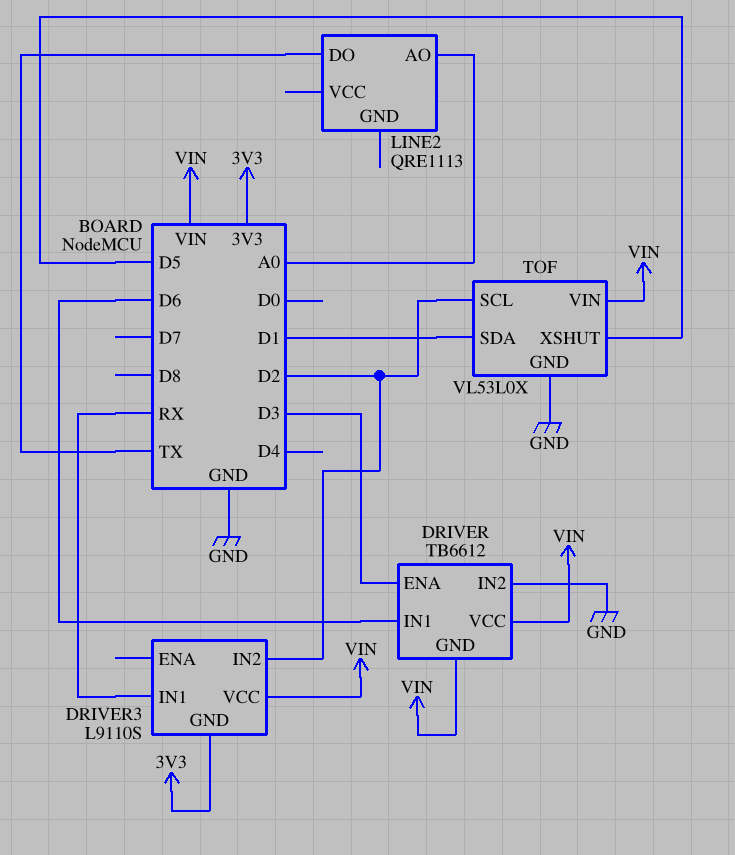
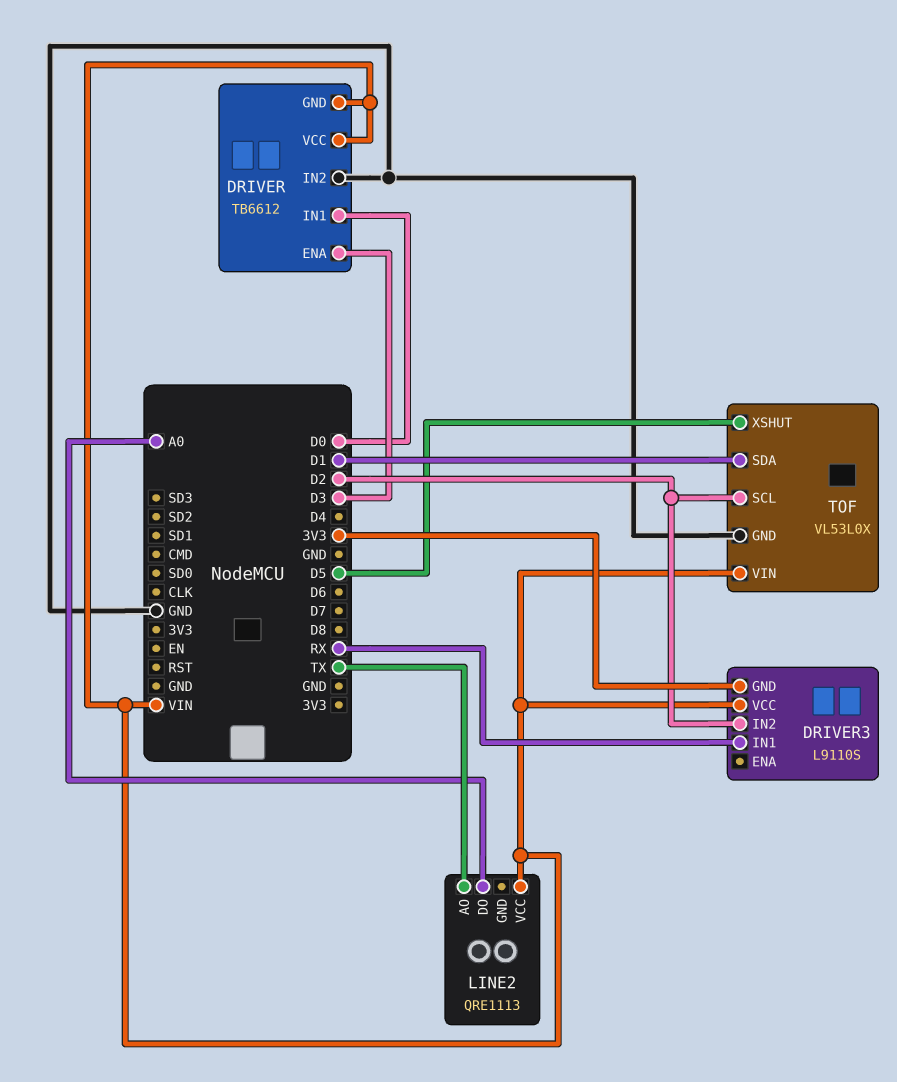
DRIVER pin IN1: D6 -> D0
LINE2 pin AO: A0 -> TX
LINE2 pin DO: TX -> A0
LINE2 pin VCC: none -> VIN

